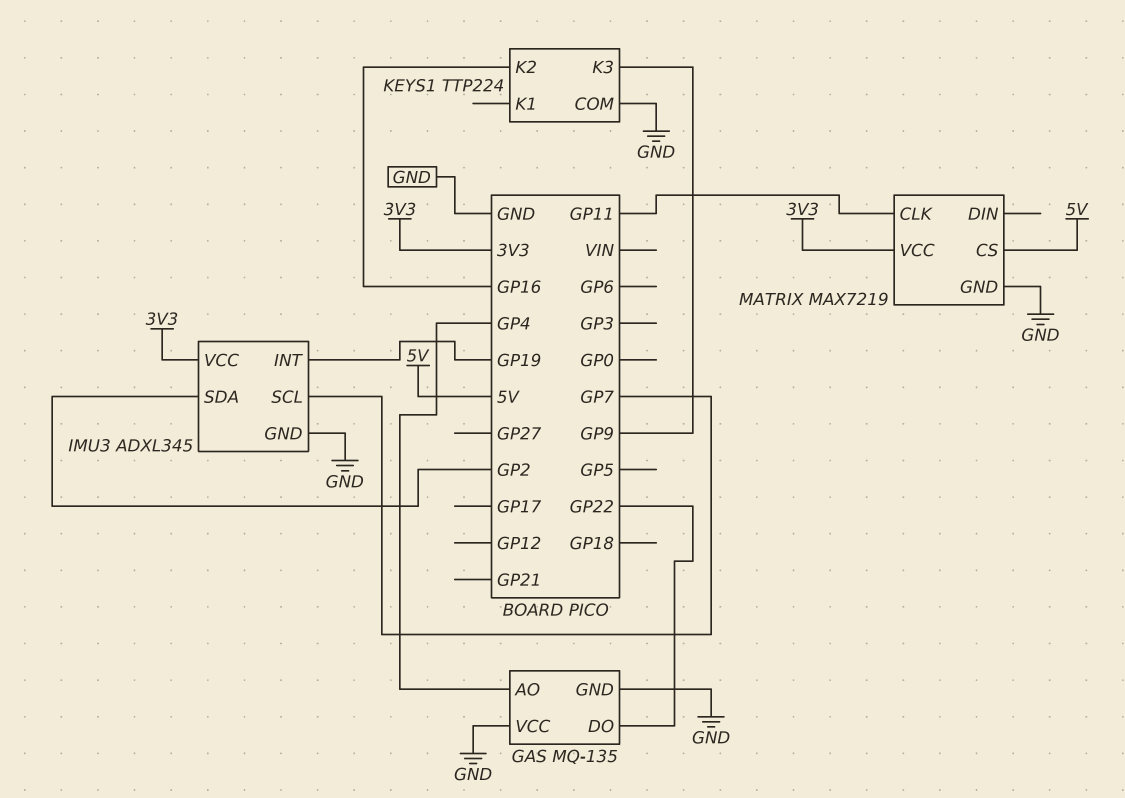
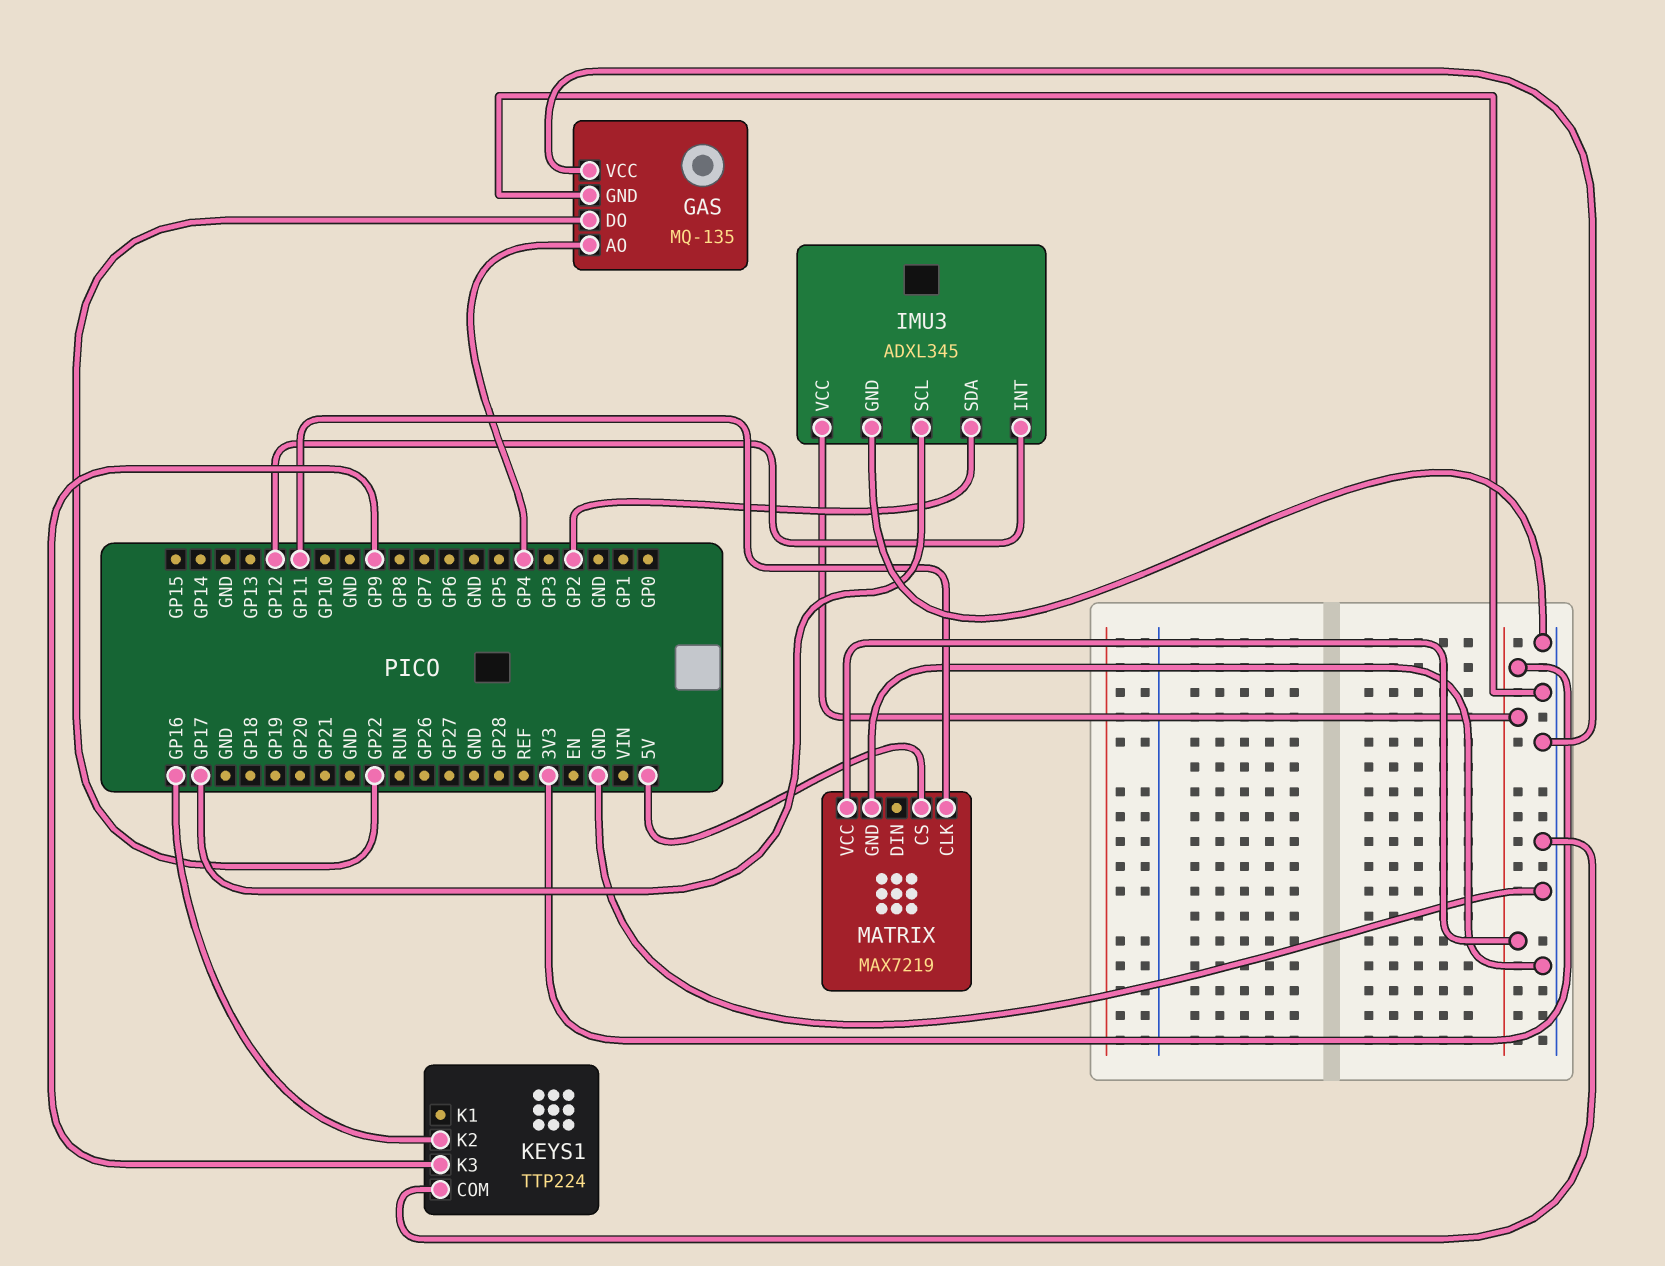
IMU3 pin INT: GP19 -> GP12
IMU3 pin SCL: GP7 -> GP17

